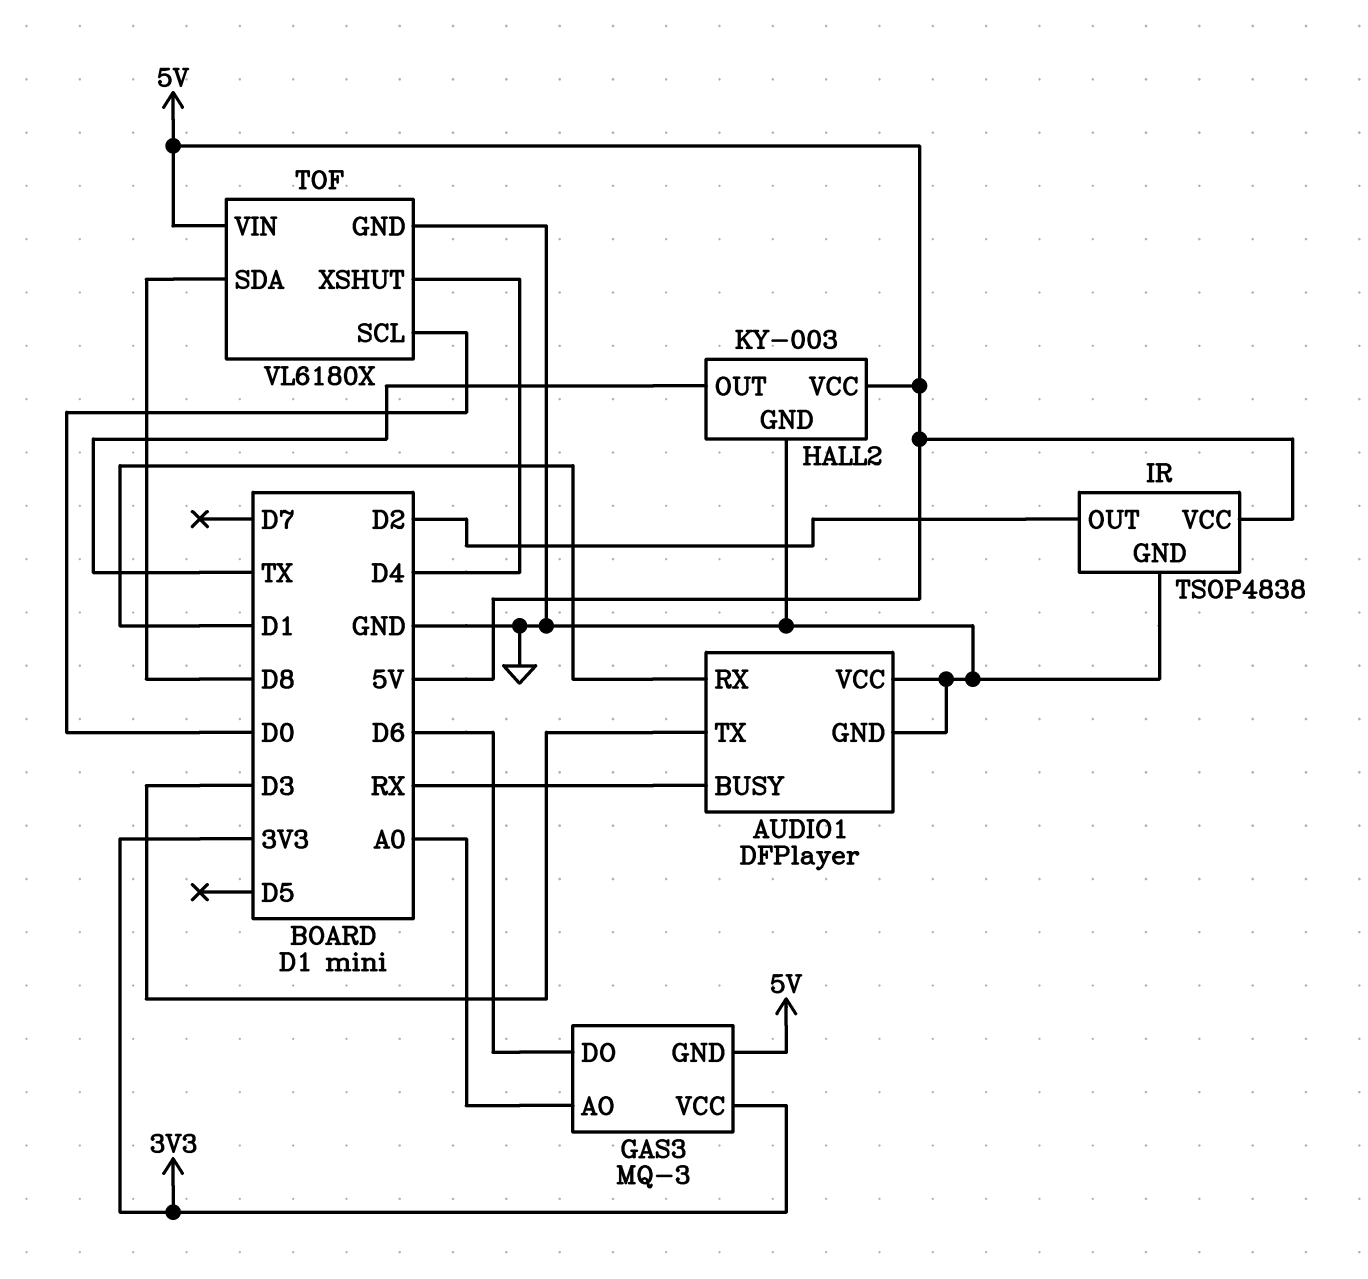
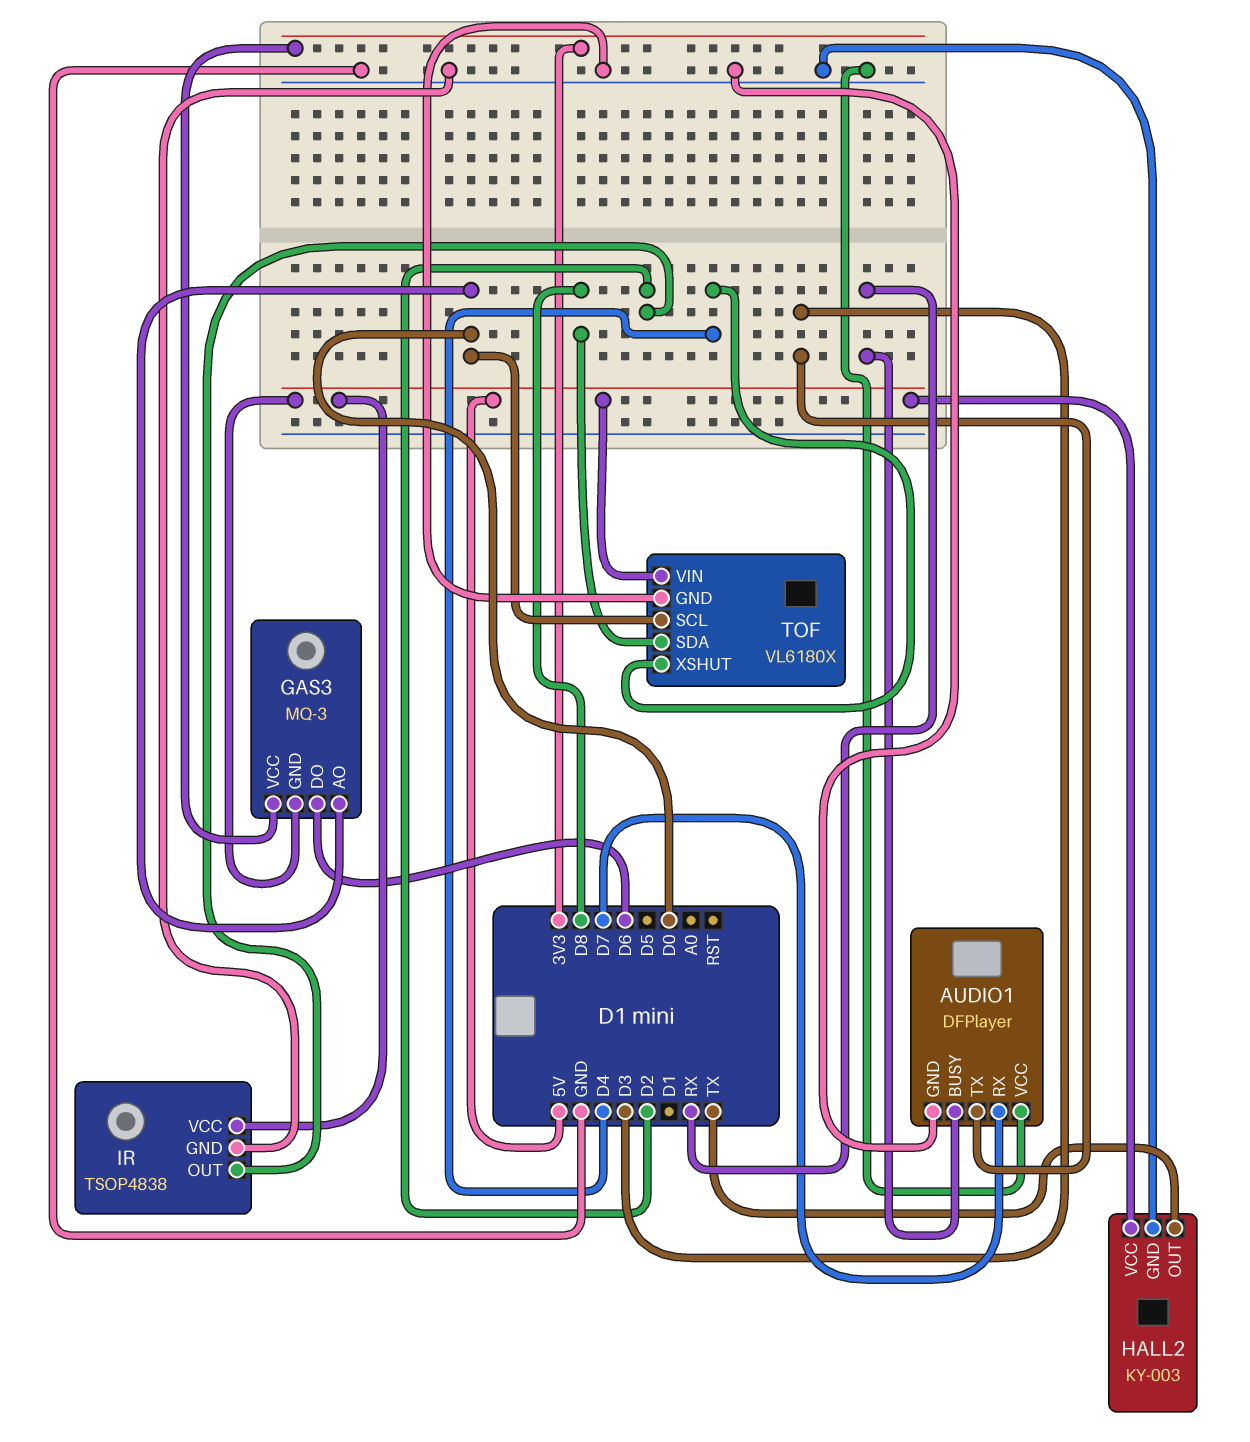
AUDIO1 pin RX: D1 -> D7
GAS3 pin AO: A0 -> D0

